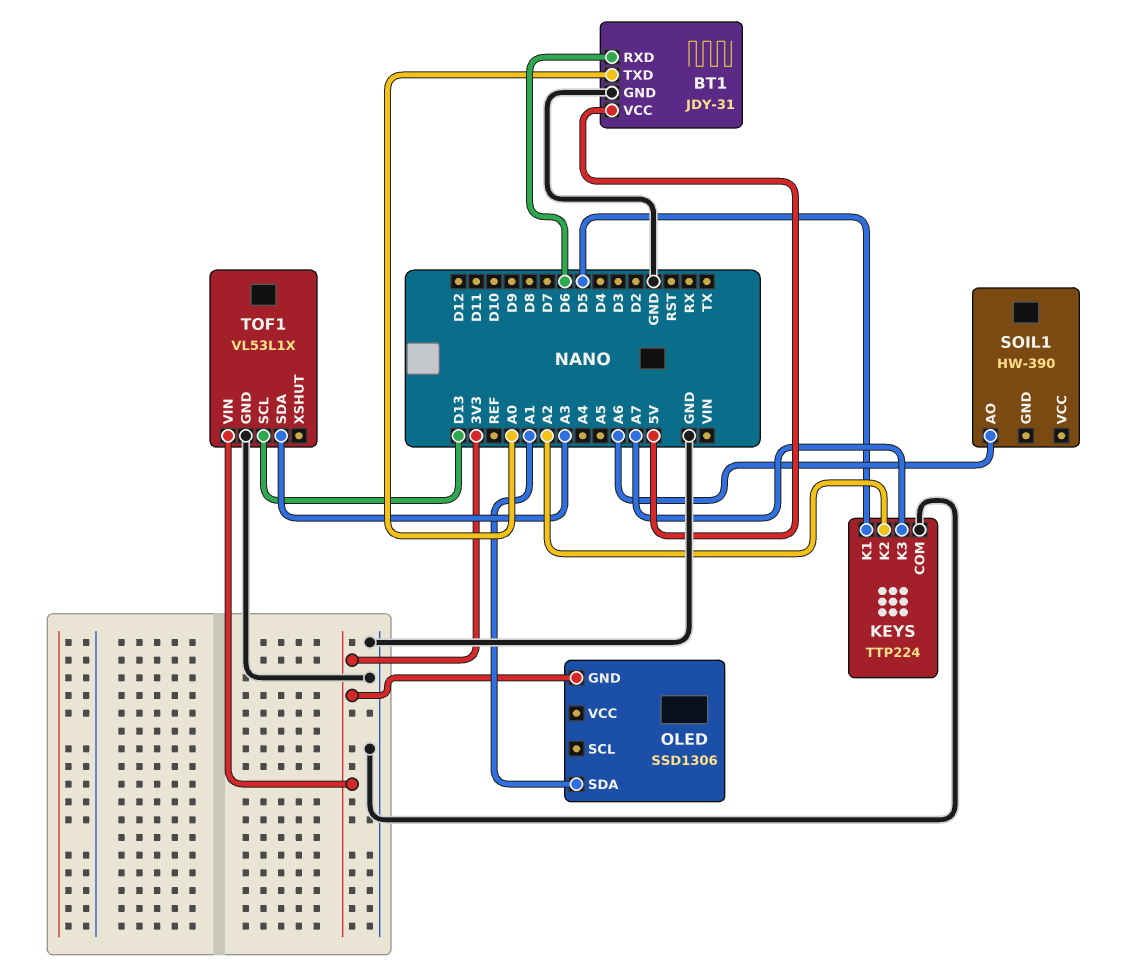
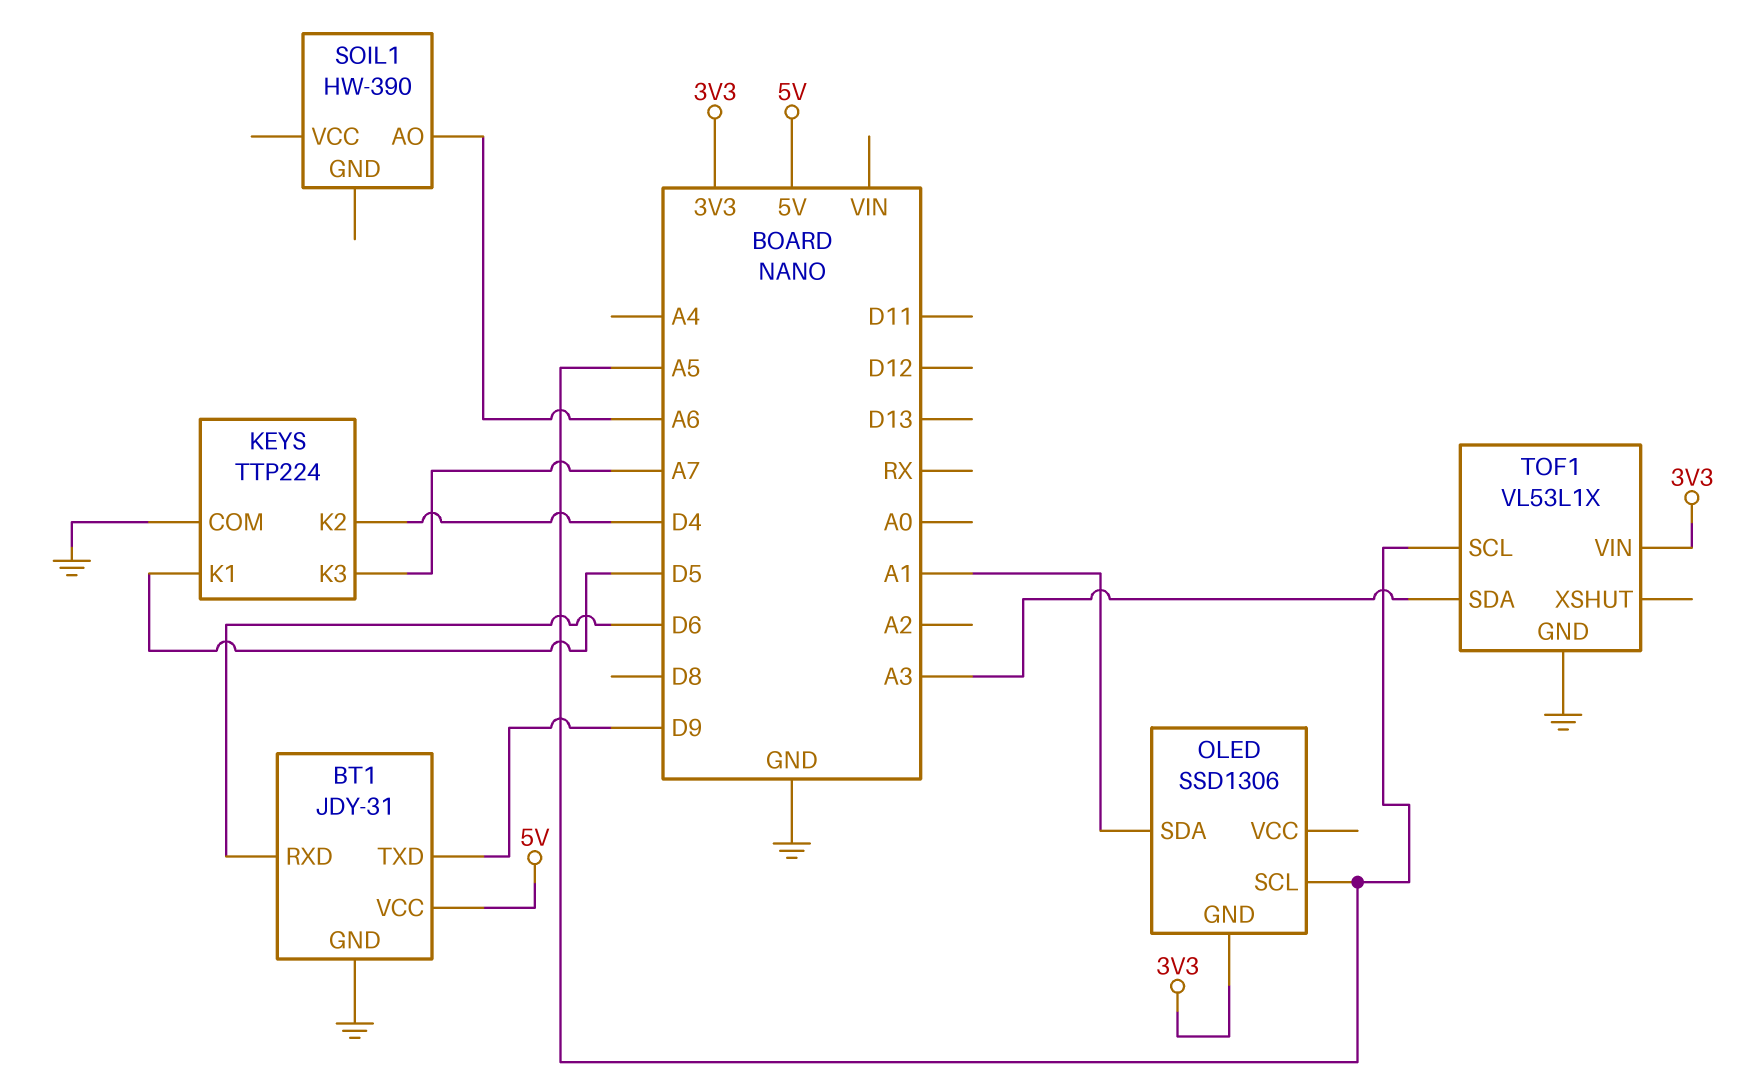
BT1 pin TXD: A0 -> D9
KEYS pin K2: A2 -> D4
OLED pin SCL: none -> A5
TOF1 pin SCL: D13 -> A5

